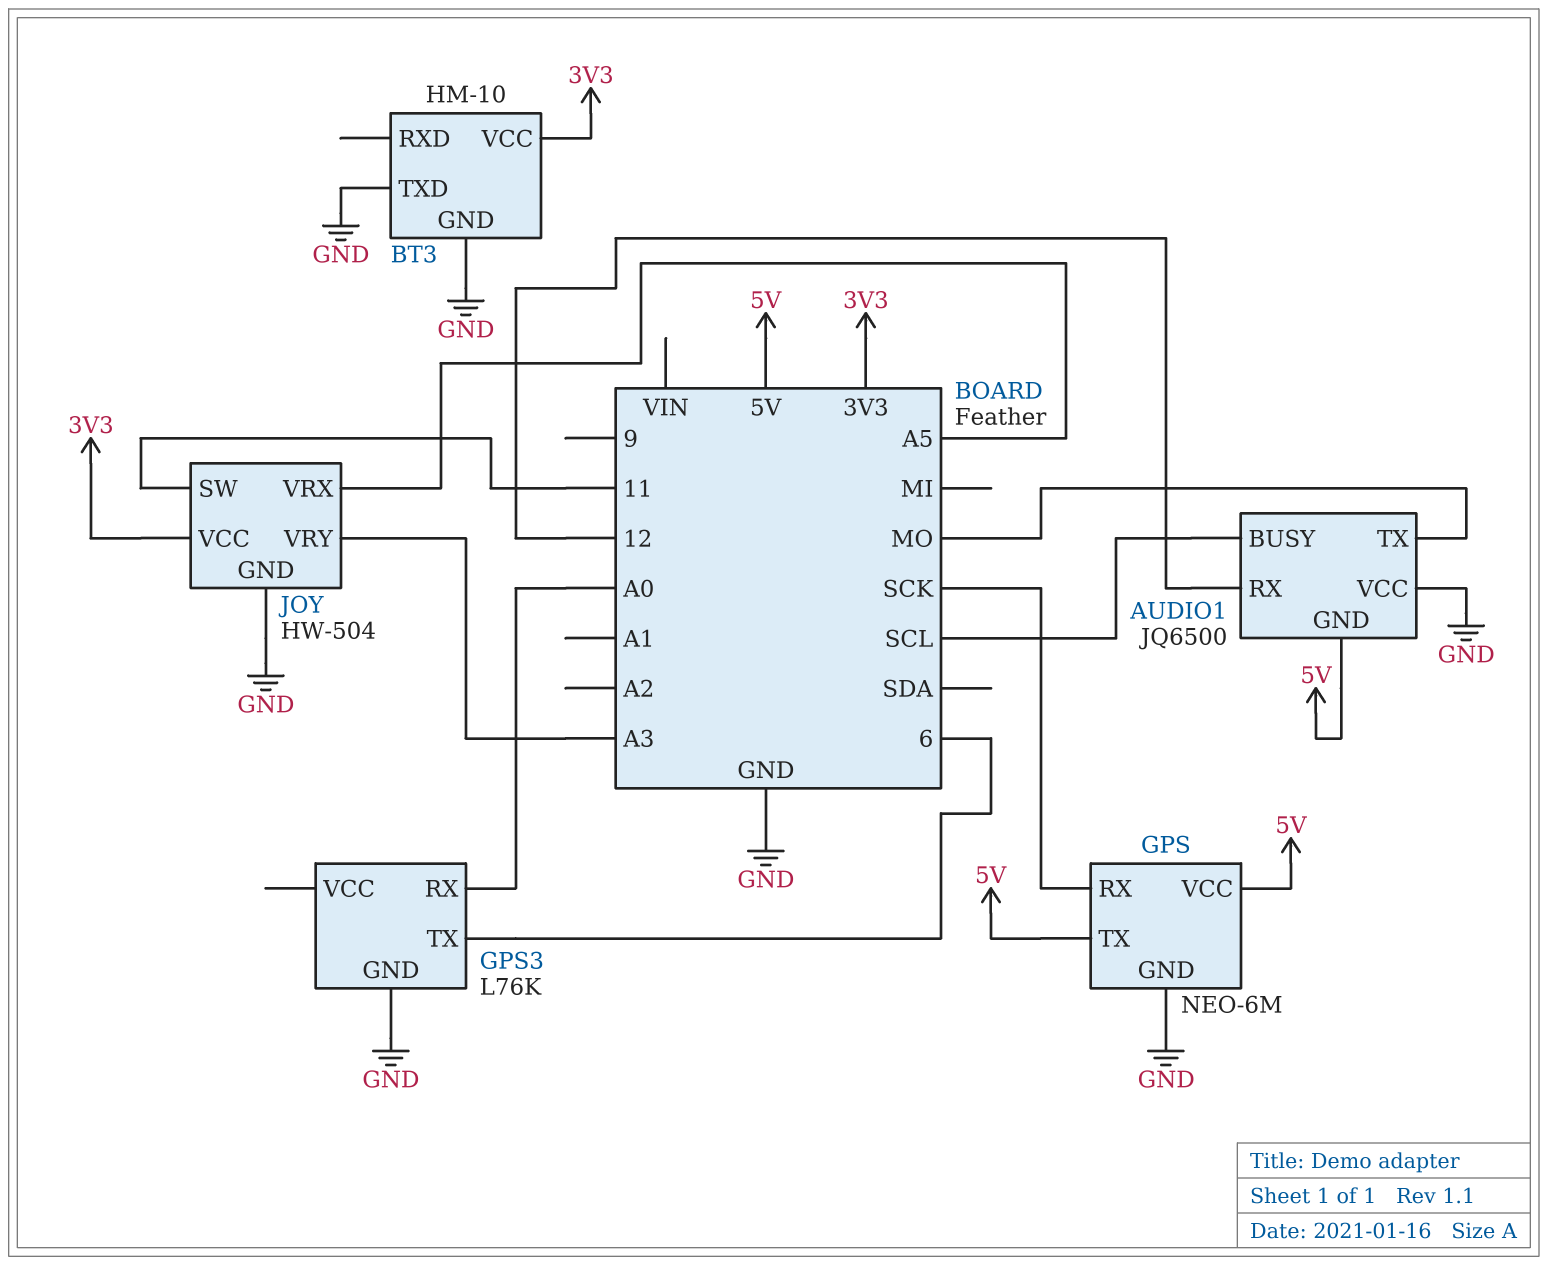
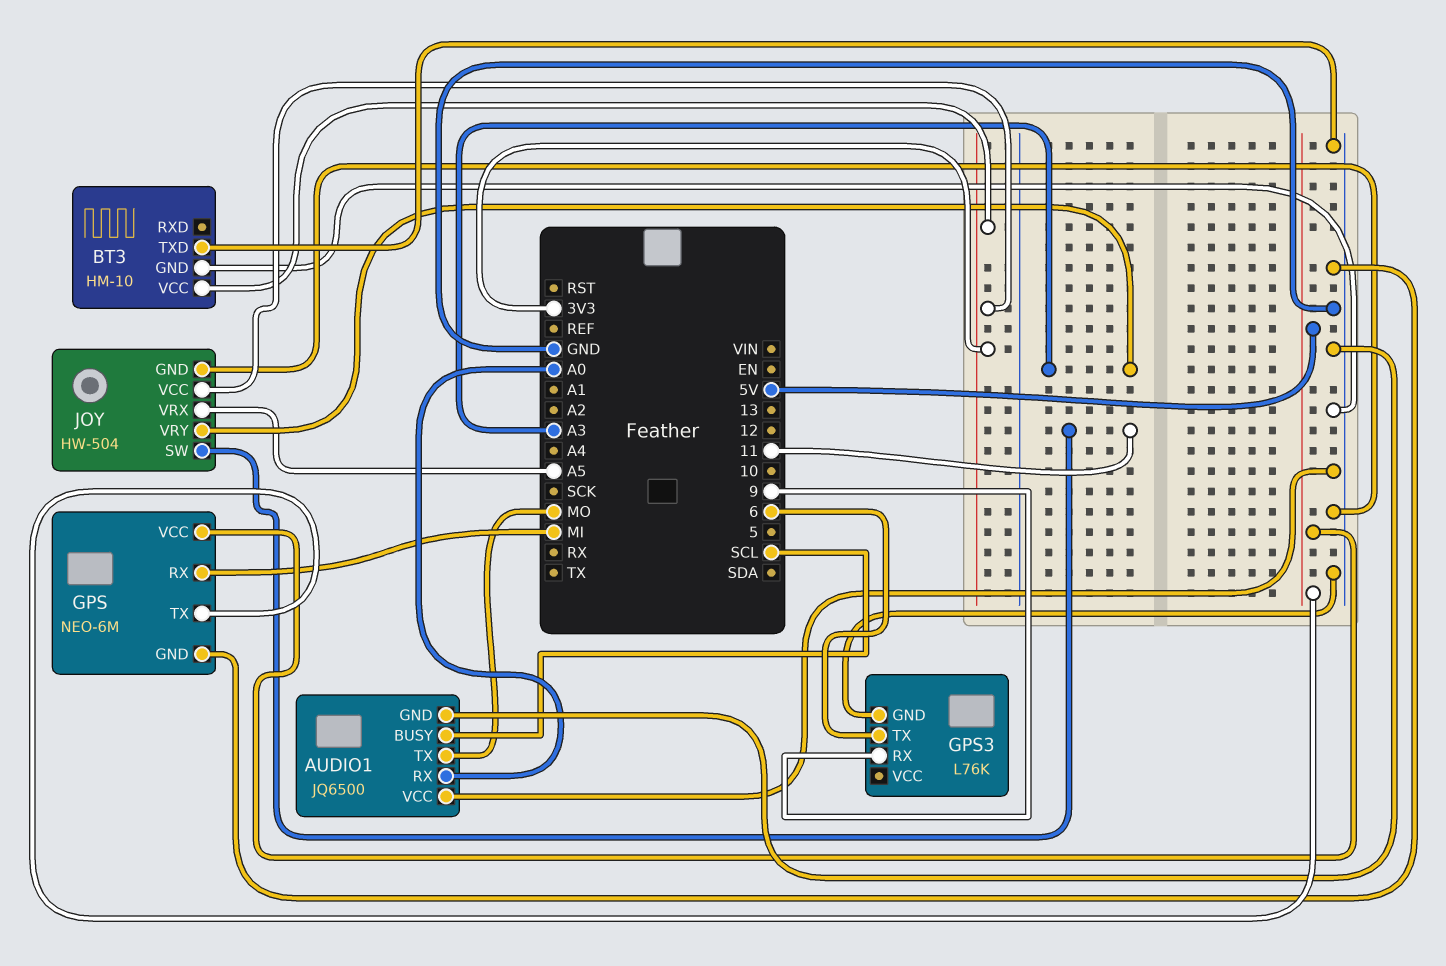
AUDIO1 pin GND: 5V -> GND
AUDIO1 pin RX: 12 -> A0
GPS pin RX: SCK -> MI
GPS3 pin RX: A0 -> 9

